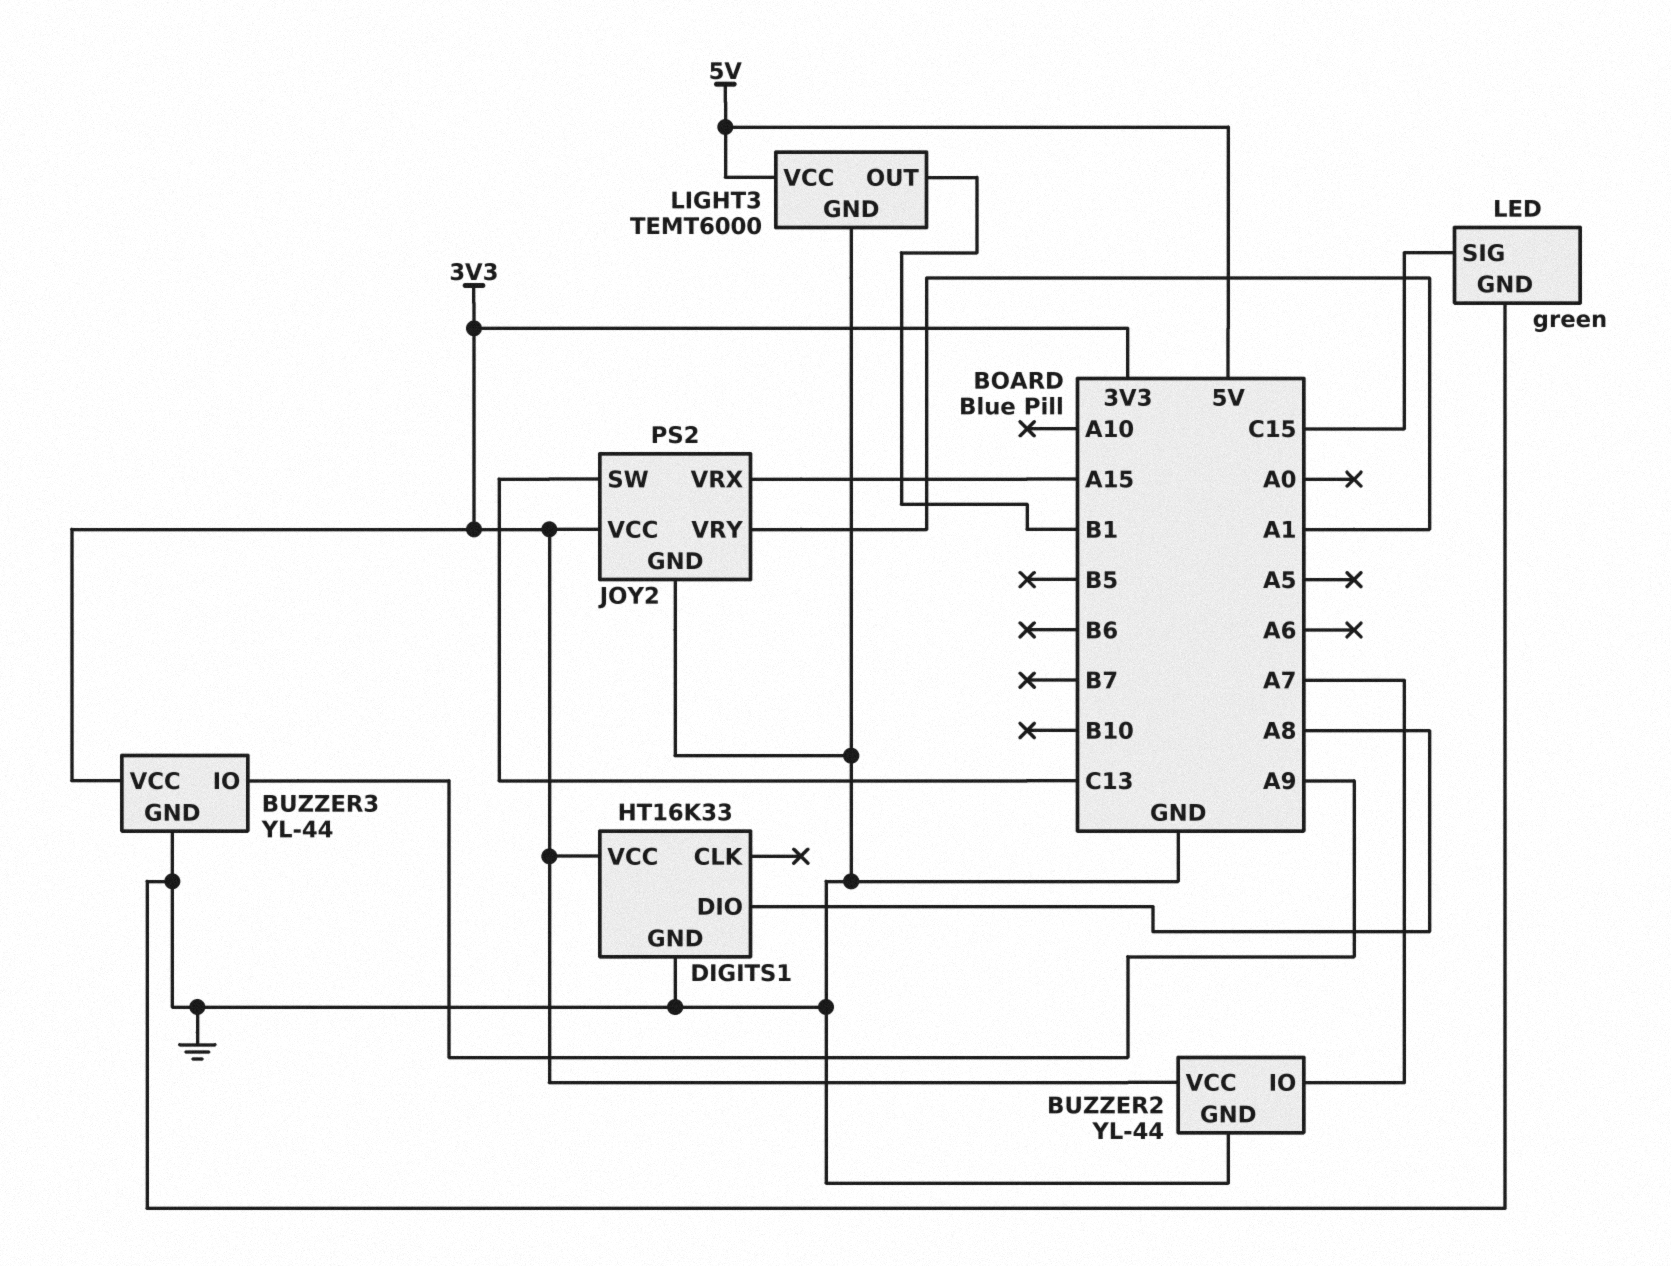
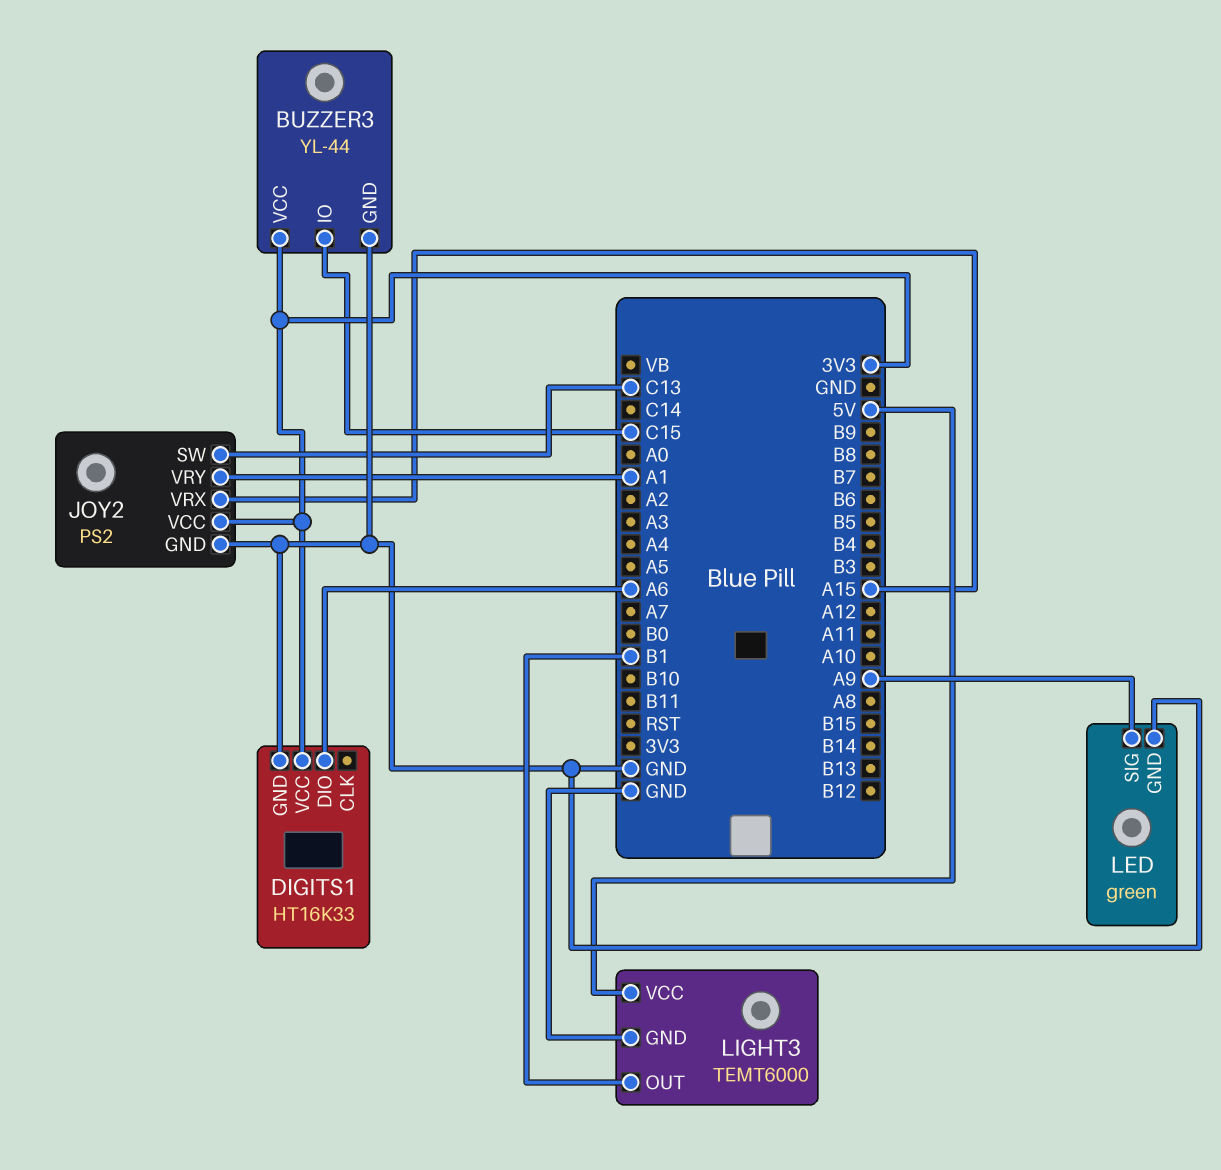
BUZZER2: YL-44 -> none
BUZZER2 pin GND: GND -> none
BUZZER2 pin IO: A7 -> none
BUZZER2 pin VCC: 3V3 -> none
BUZZER3 pin IO: A9 -> C15
DIGITS1 pin DIO: A8 -> A6
LED pin SIG: C15 -> A9

